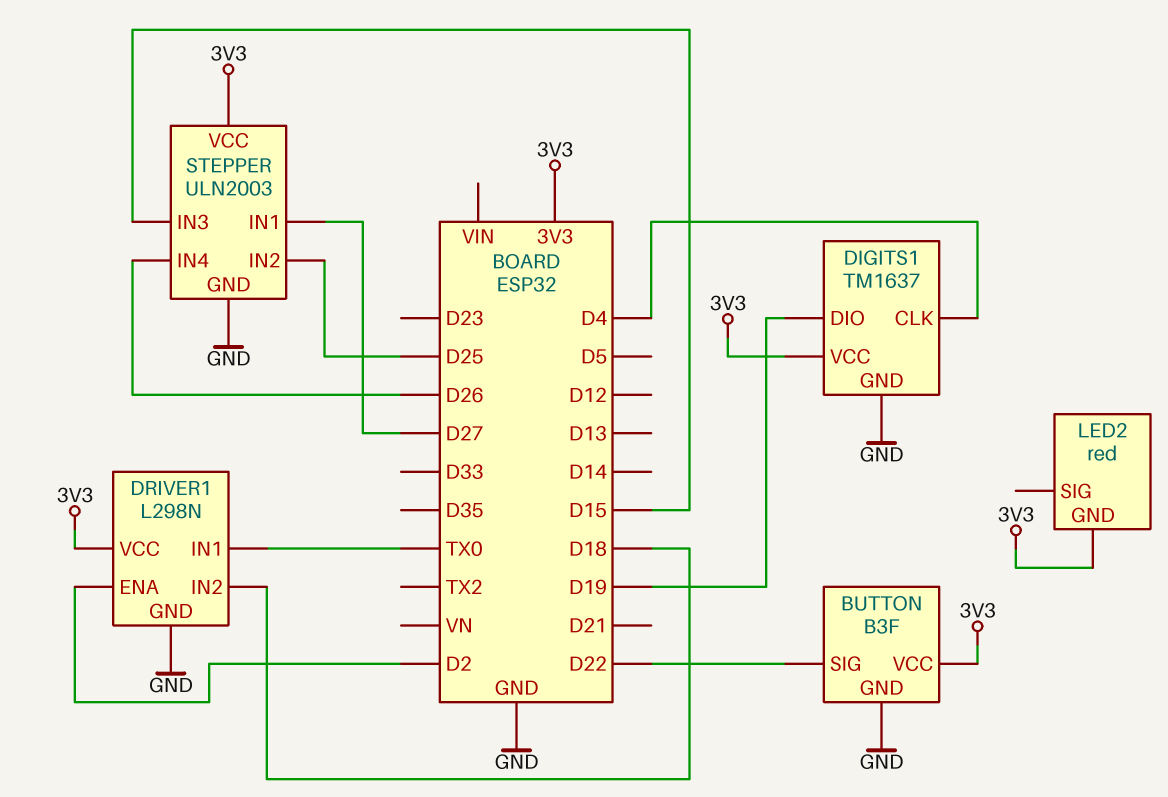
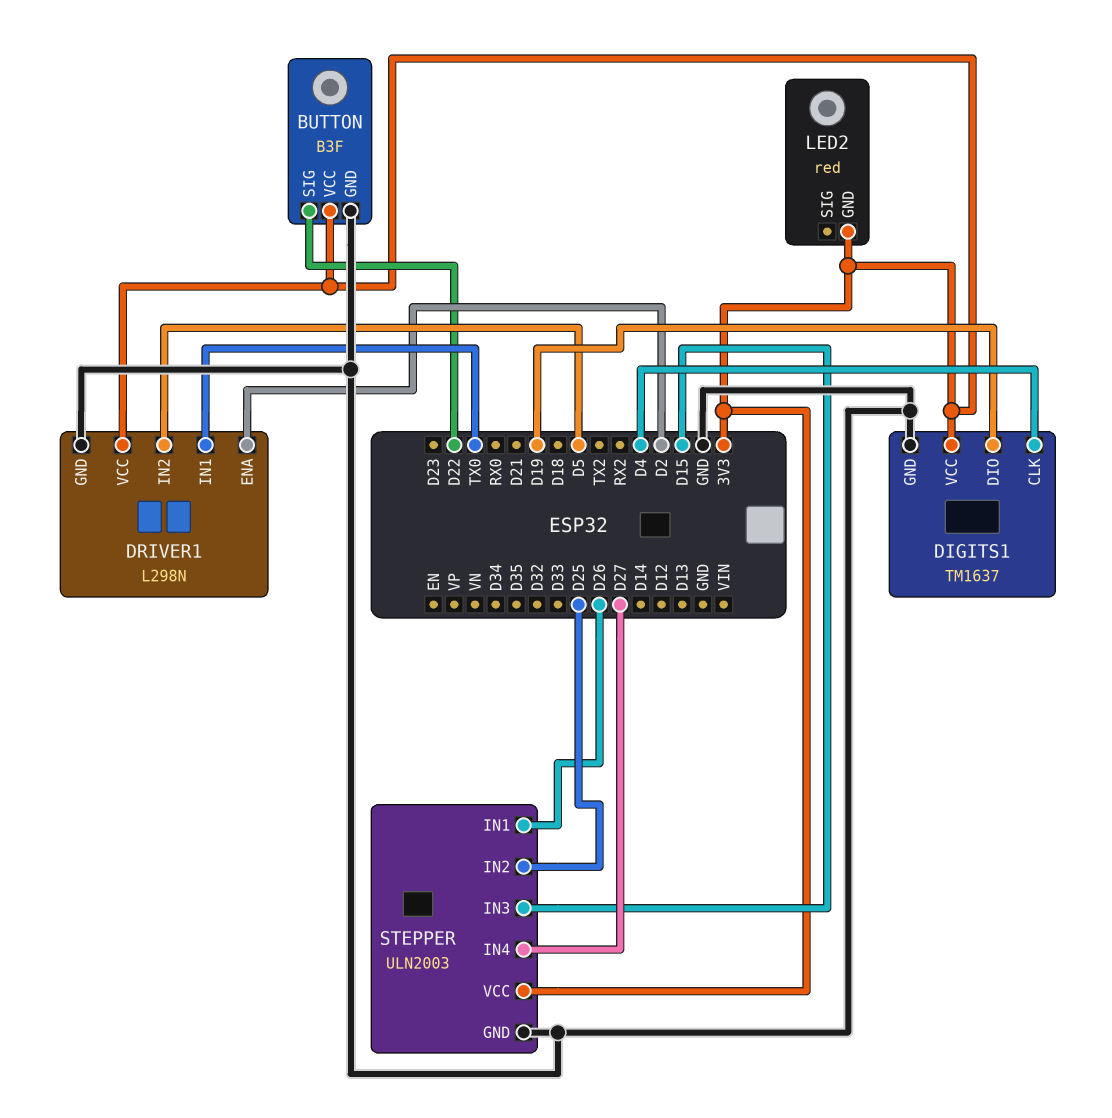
DRIVER1 pin IN2: D18 -> D5
STEPPER pin IN1: D27 -> D26
STEPPER pin IN4: D26 -> D27

